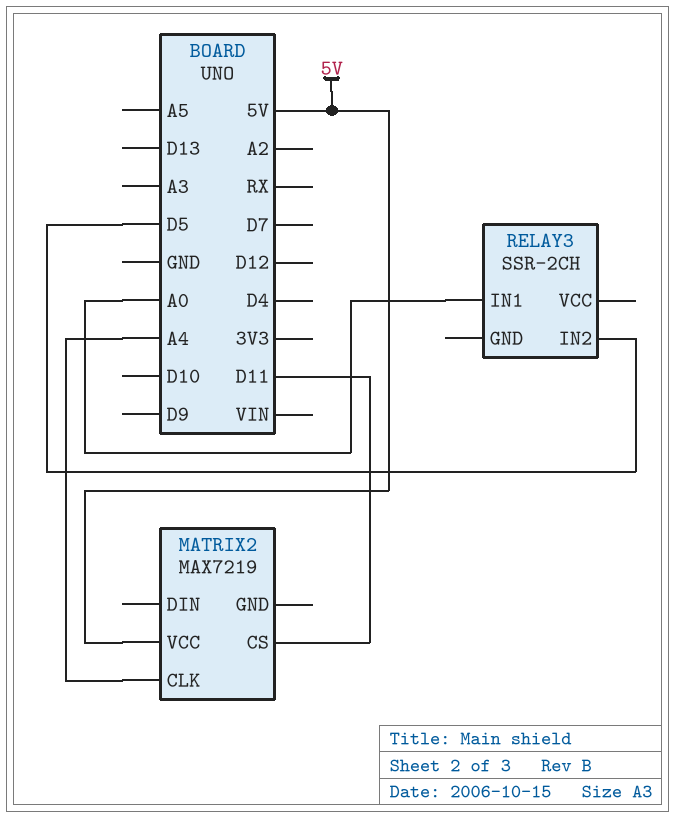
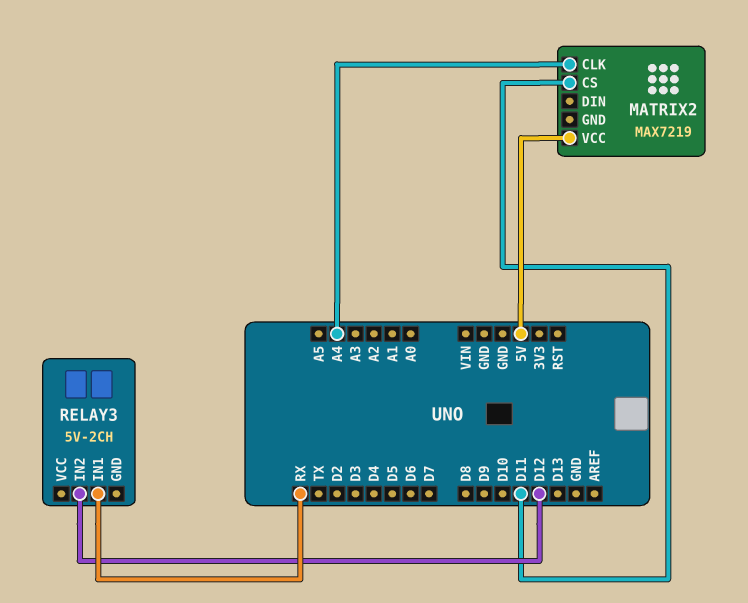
RELAY3: SSR-2CH -> 5V-2CH
RELAY3 pin IN1: A0 -> RX
RELAY3 pin IN2: D5 -> D12

